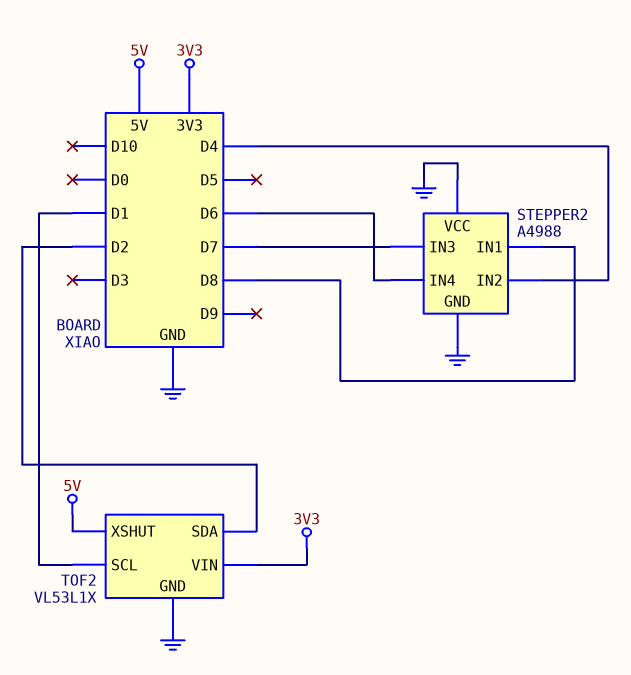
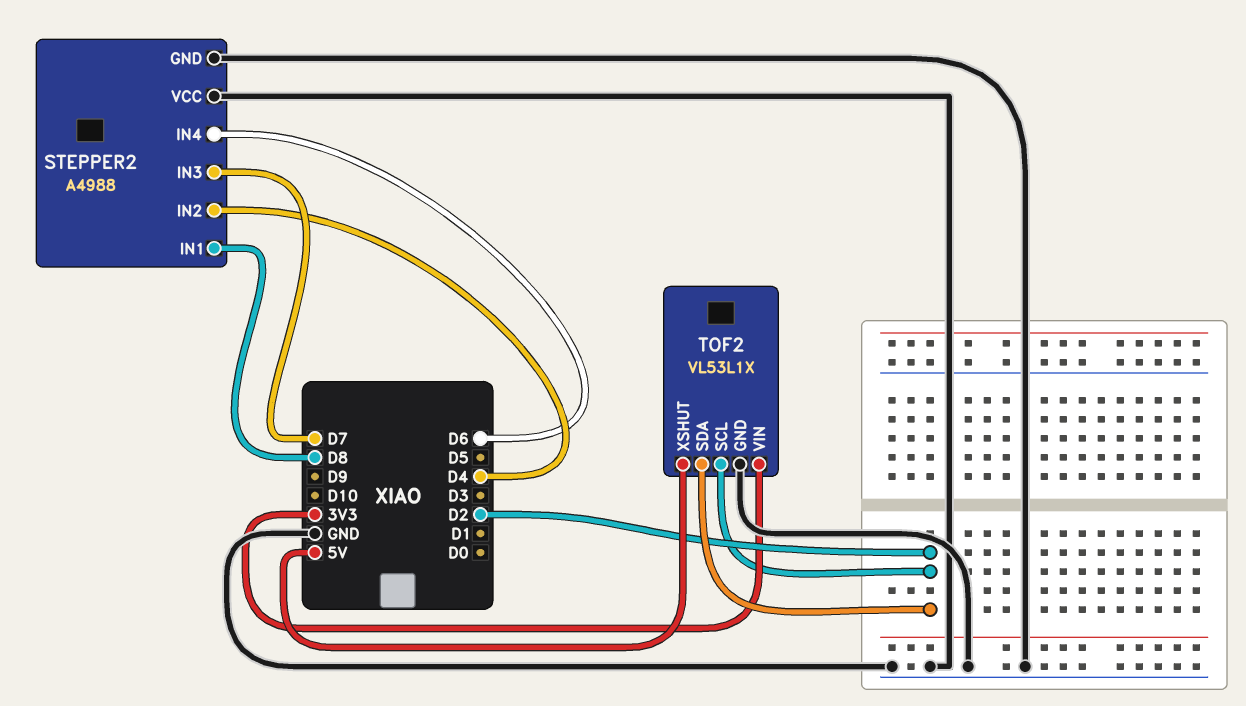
TOF2 pin SCL: D1 -> D2

